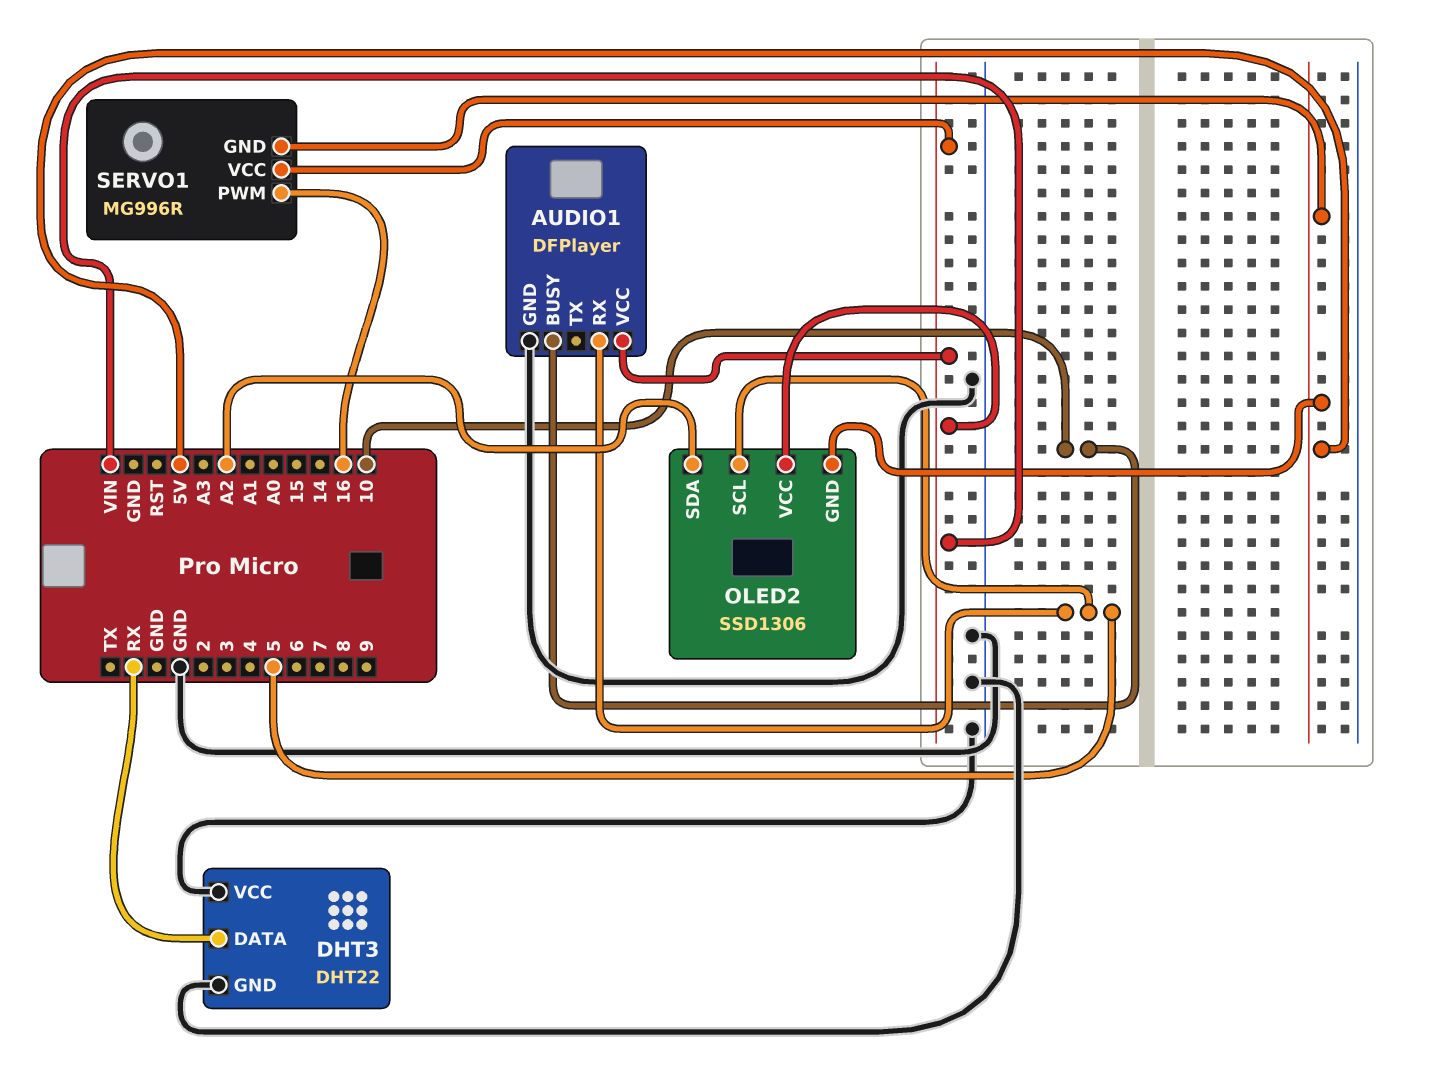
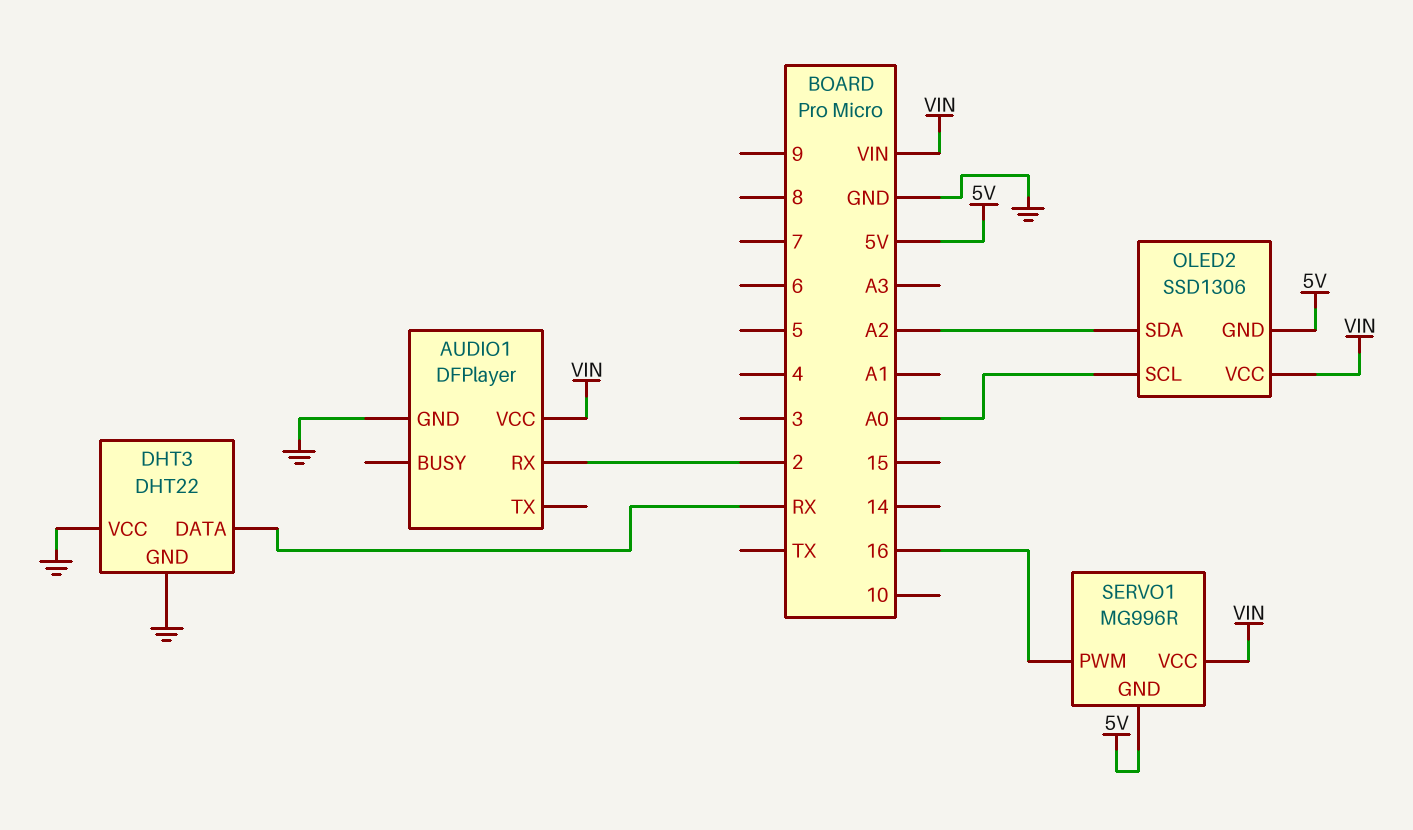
AUDIO1 pin BUSY: 10 -> none
AUDIO1 pin RX: 5 -> 2
OLED2 pin SCL: 5 -> A0

